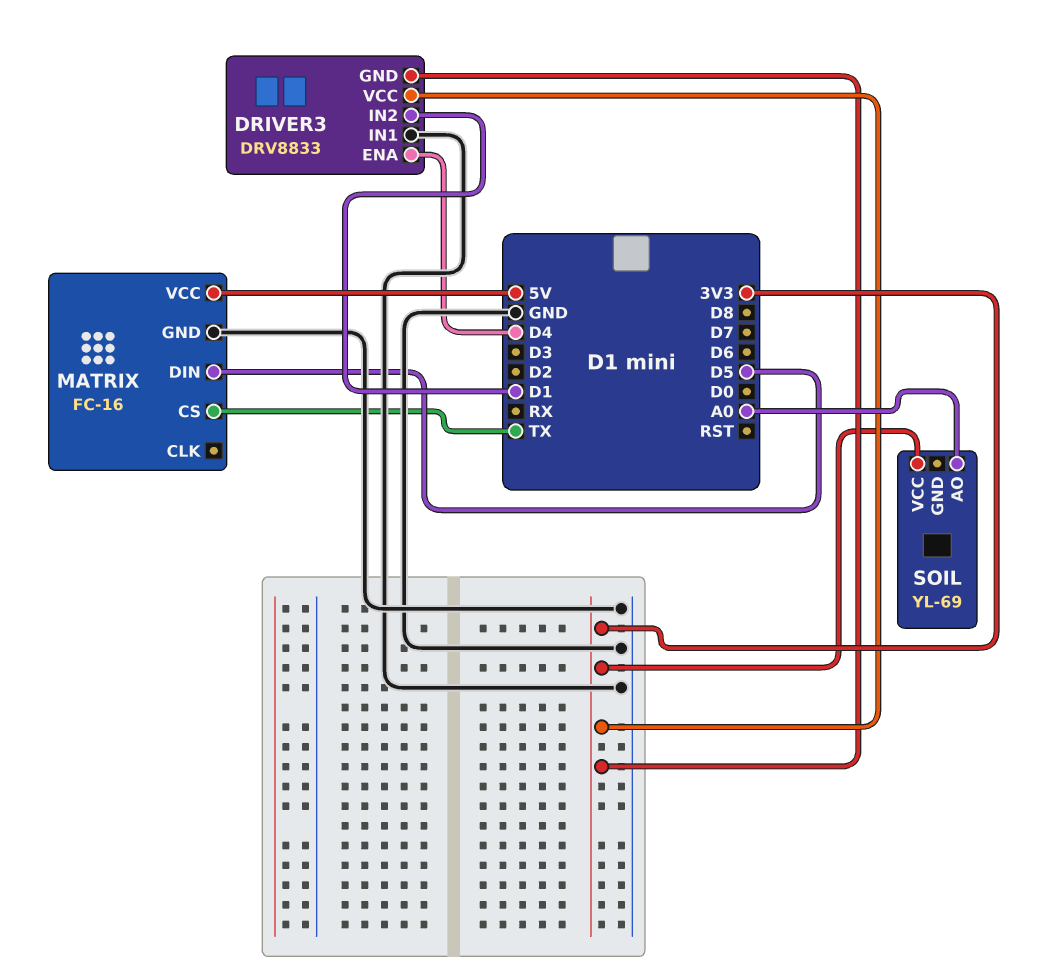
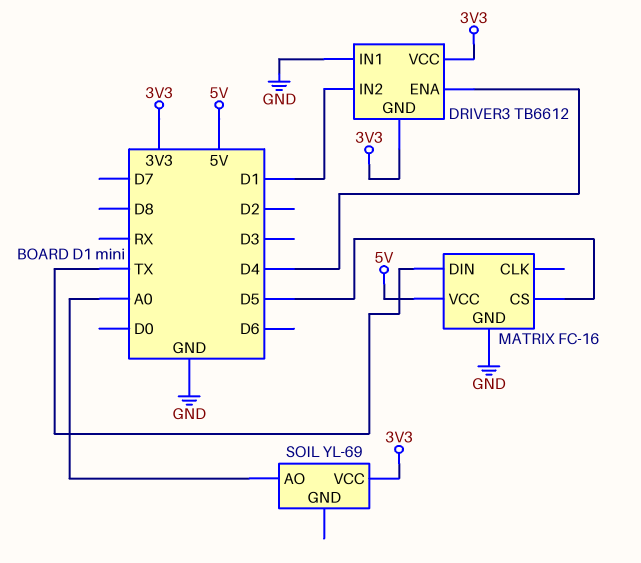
DRIVER3: DRV8833 -> TB6612
MATRIX pin CS: TX -> D5
MATRIX pin DIN: D5 -> TX

